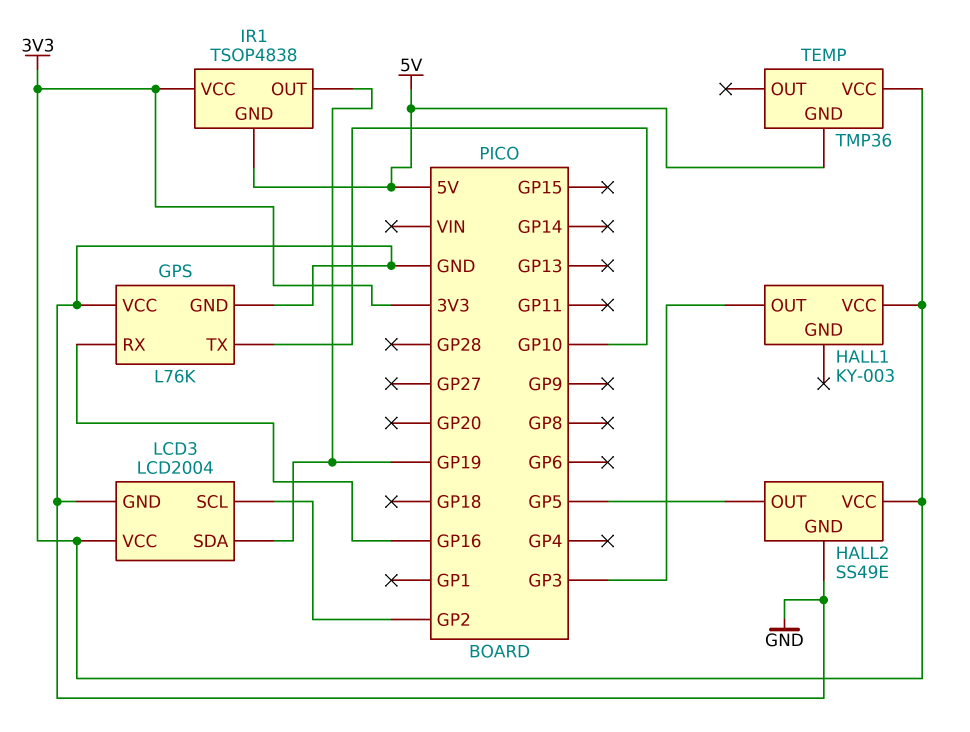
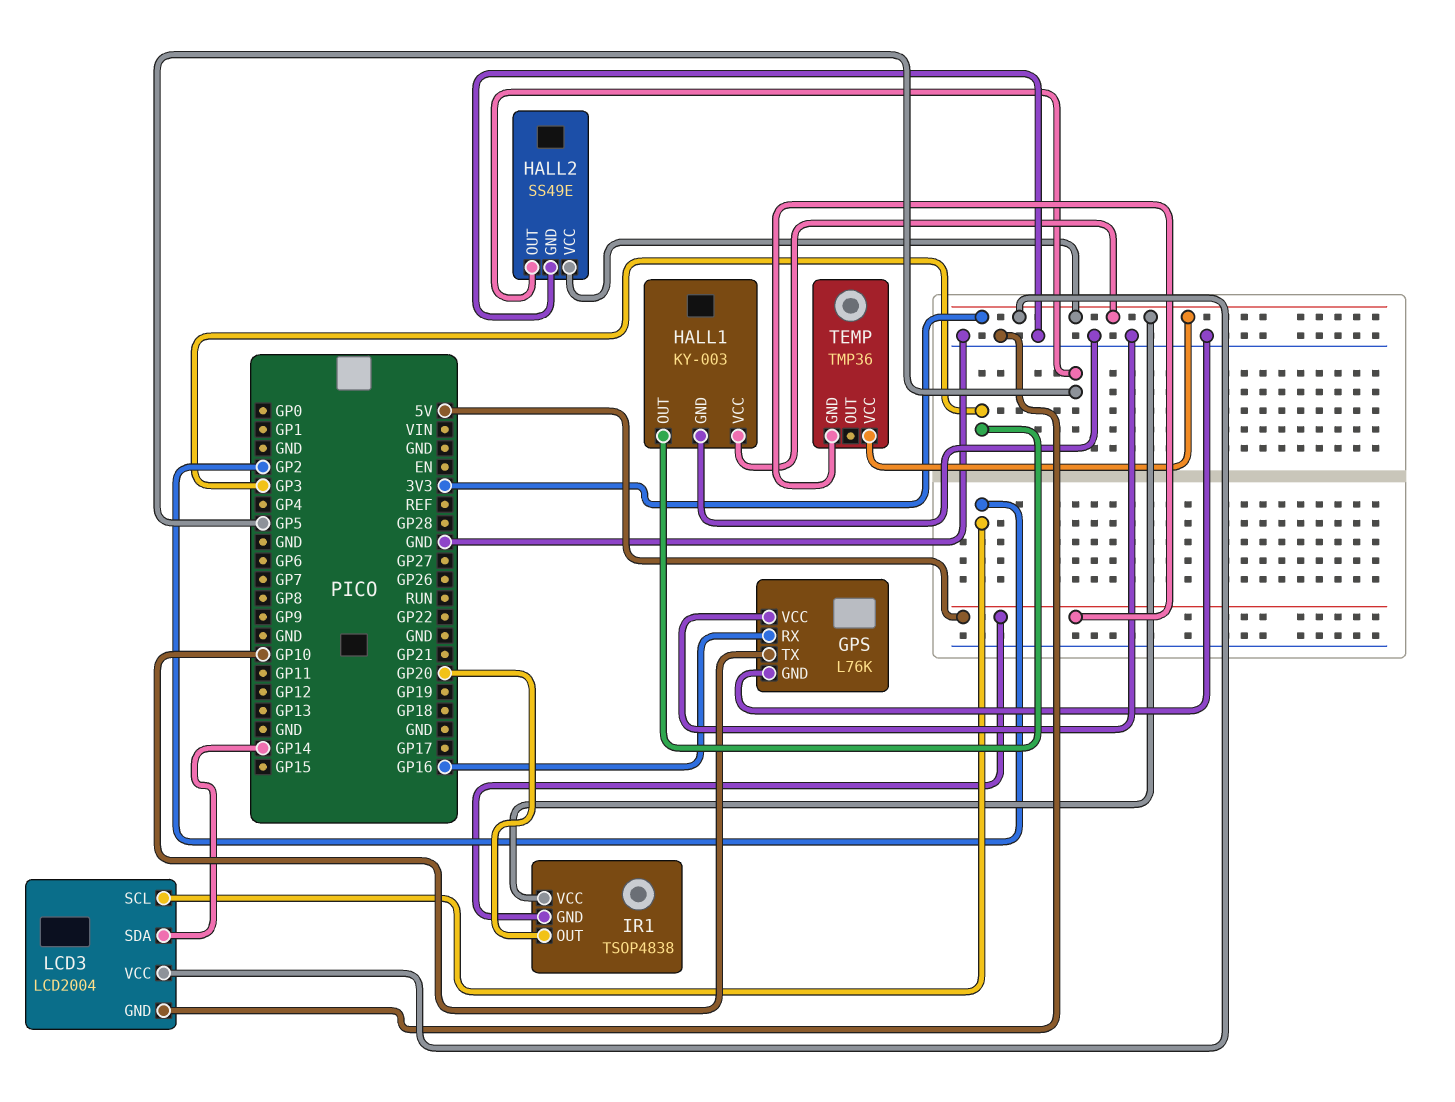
HALL1 pin GND: none -> GND
IR1 pin OUT: GP19 -> GP20
LCD3 pin SDA: GP19 -> GP14

